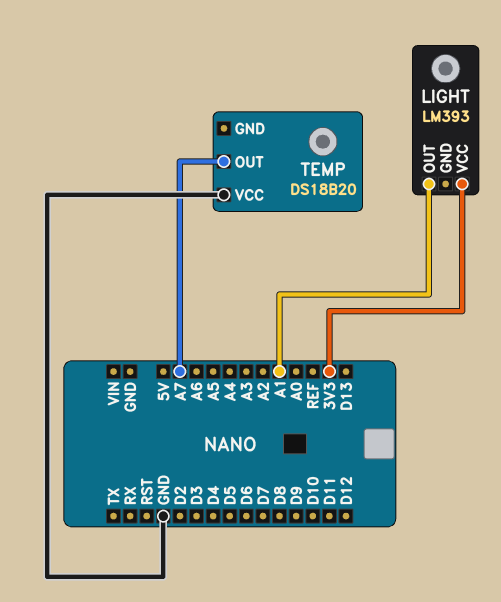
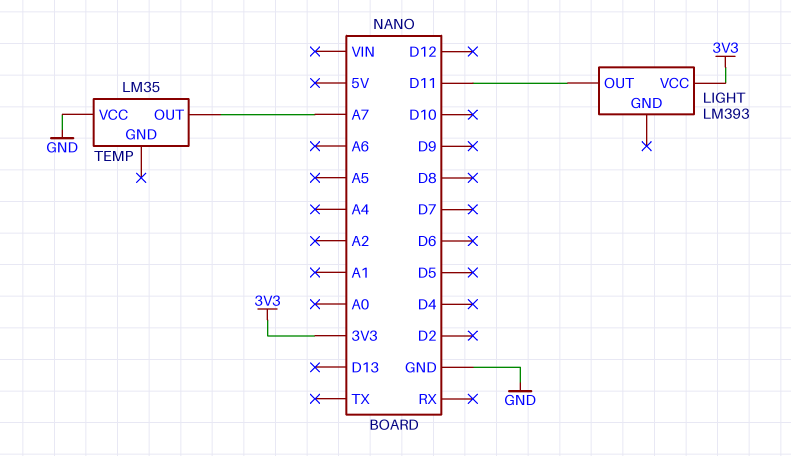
LIGHT pin OUT: A1 -> D11
TEMP: DS18B20 -> LM35

